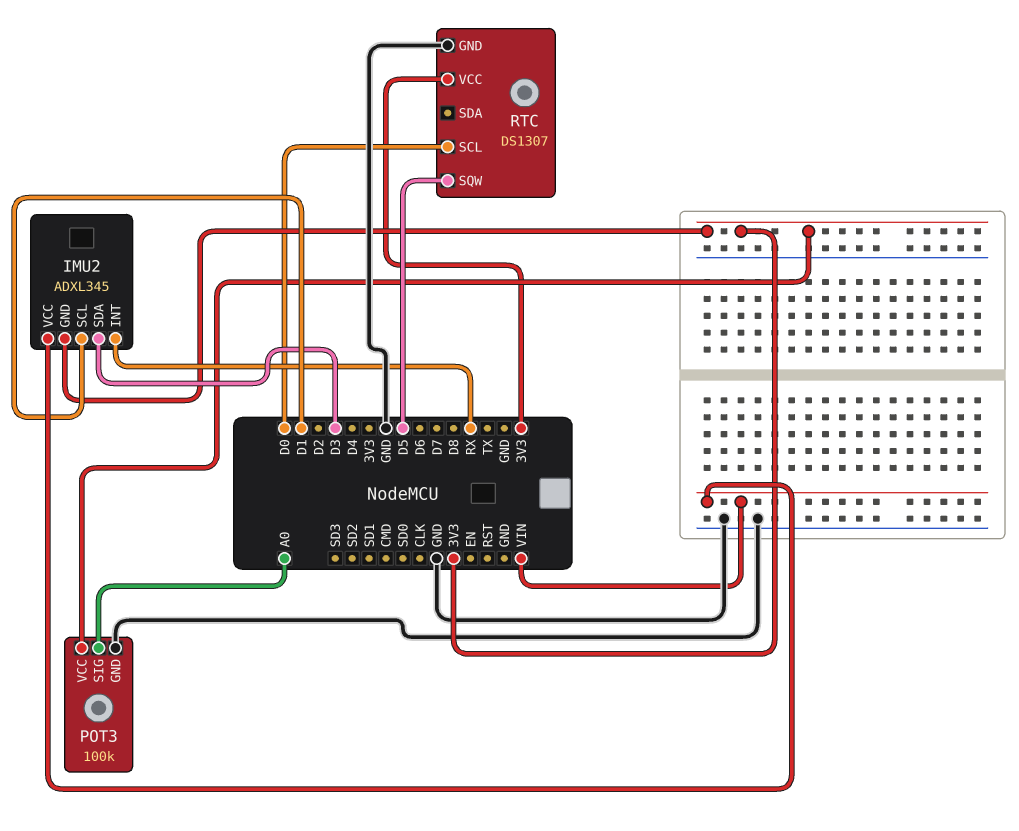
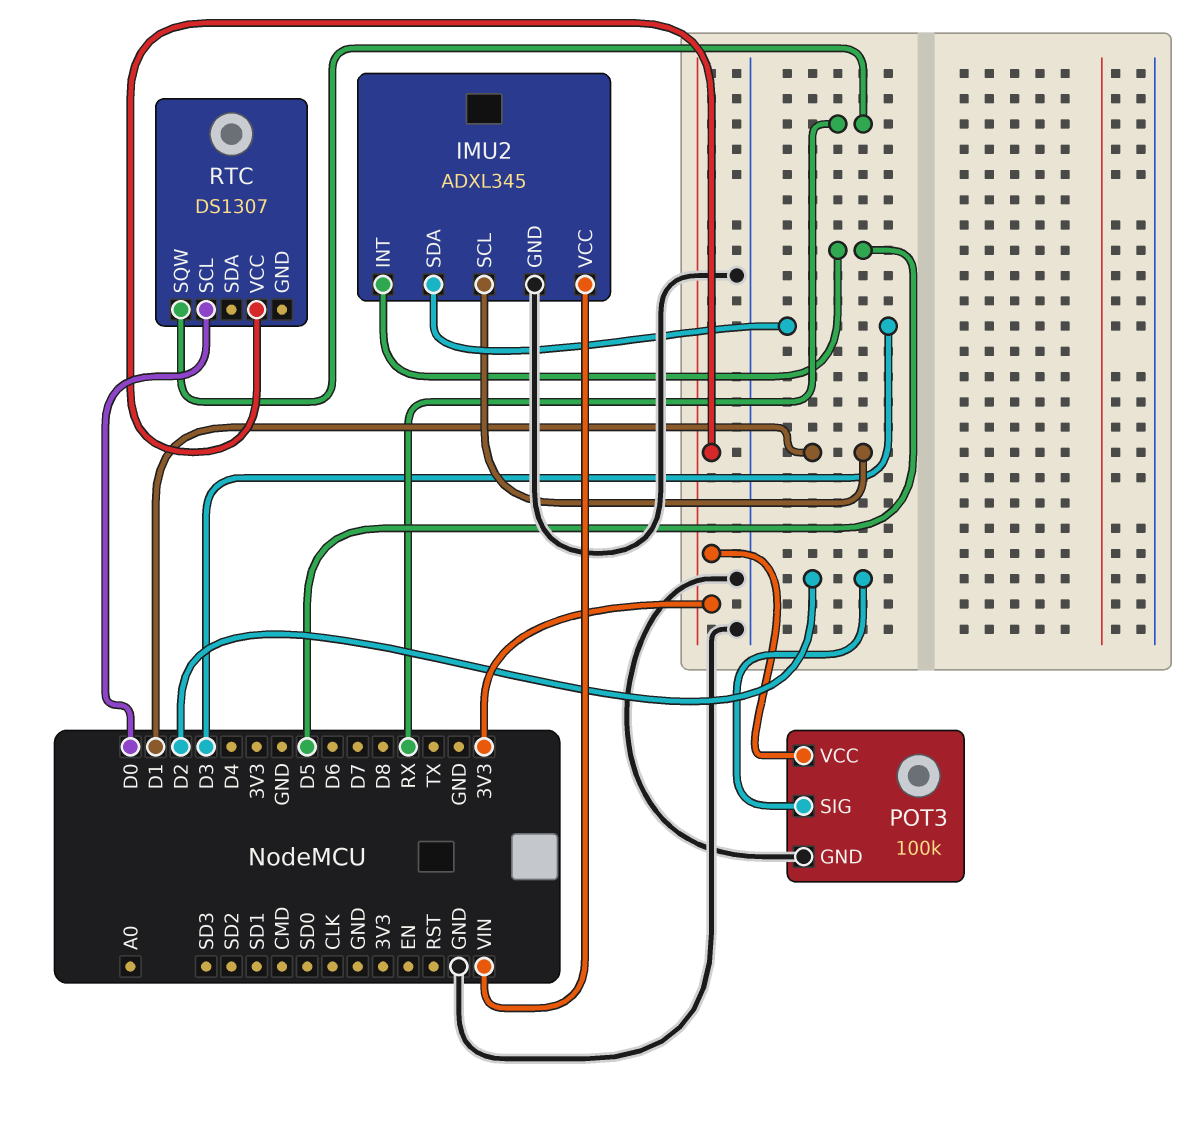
IMU2 pin GND: 3V3 -> GND
IMU2 pin INT: RX -> D5
POT3 pin SIG: A0 -> D2
RTC pin GND: GND -> none
RTC pin SQW: D5 -> RX

